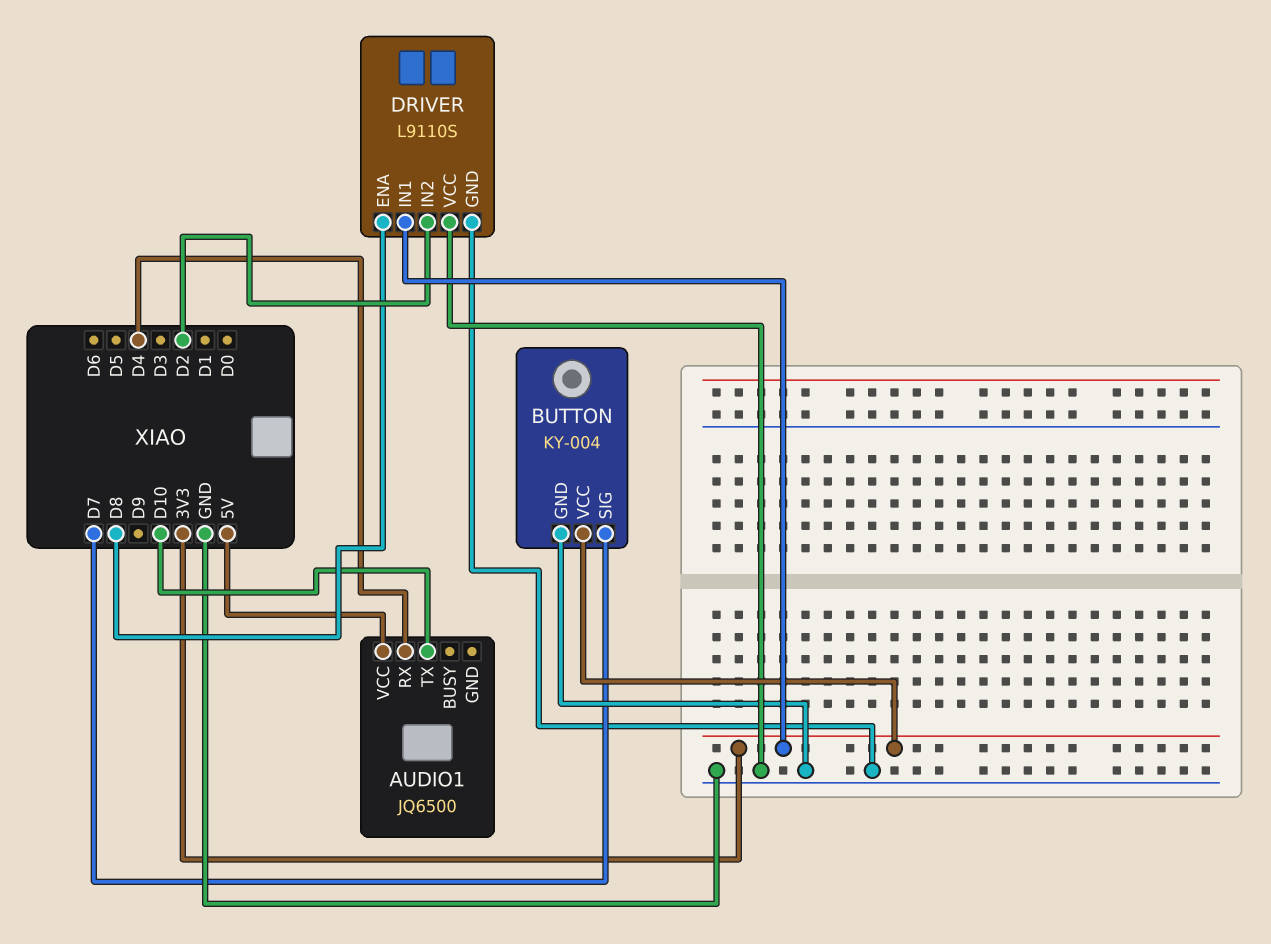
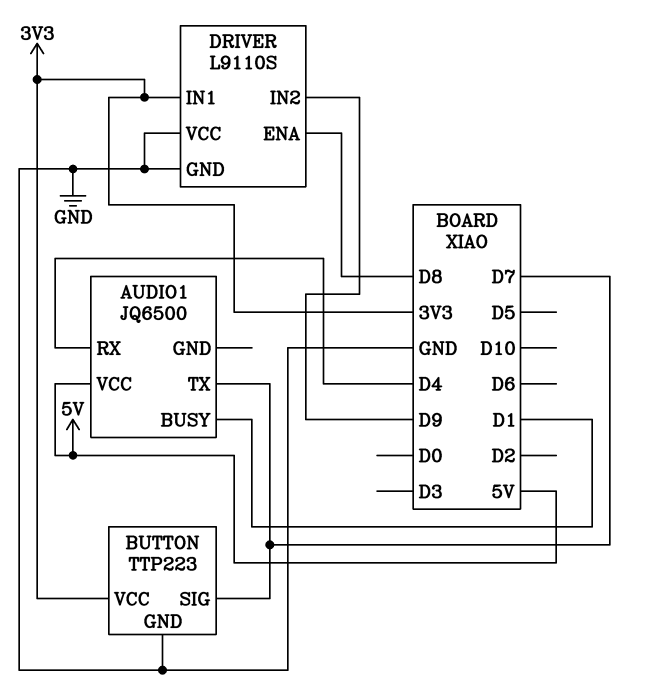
AUDIO1 pin BUSY: none -> D1
AUDIO1 pin TX: D10 -> D7
BUTTON: KY-004 -> TTP223
DRIVER pin IN2: D2 -> D9

